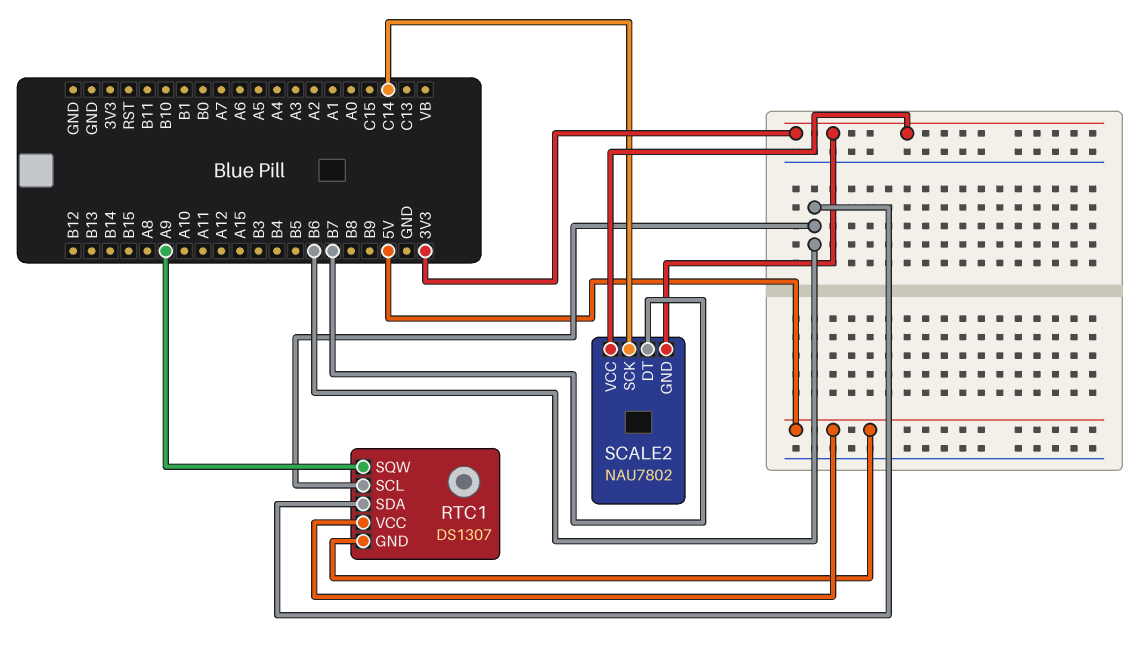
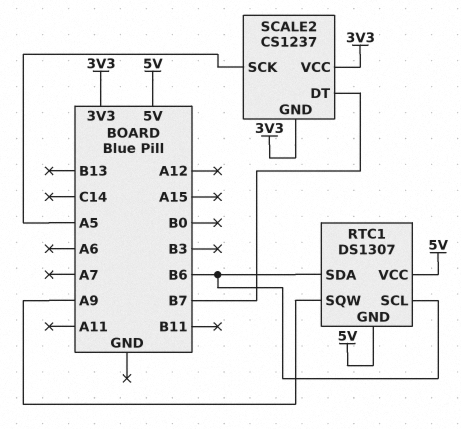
SCALE2: NAU7802 -> CS1237
SCALE2 pin SCK: C14 -> A5

